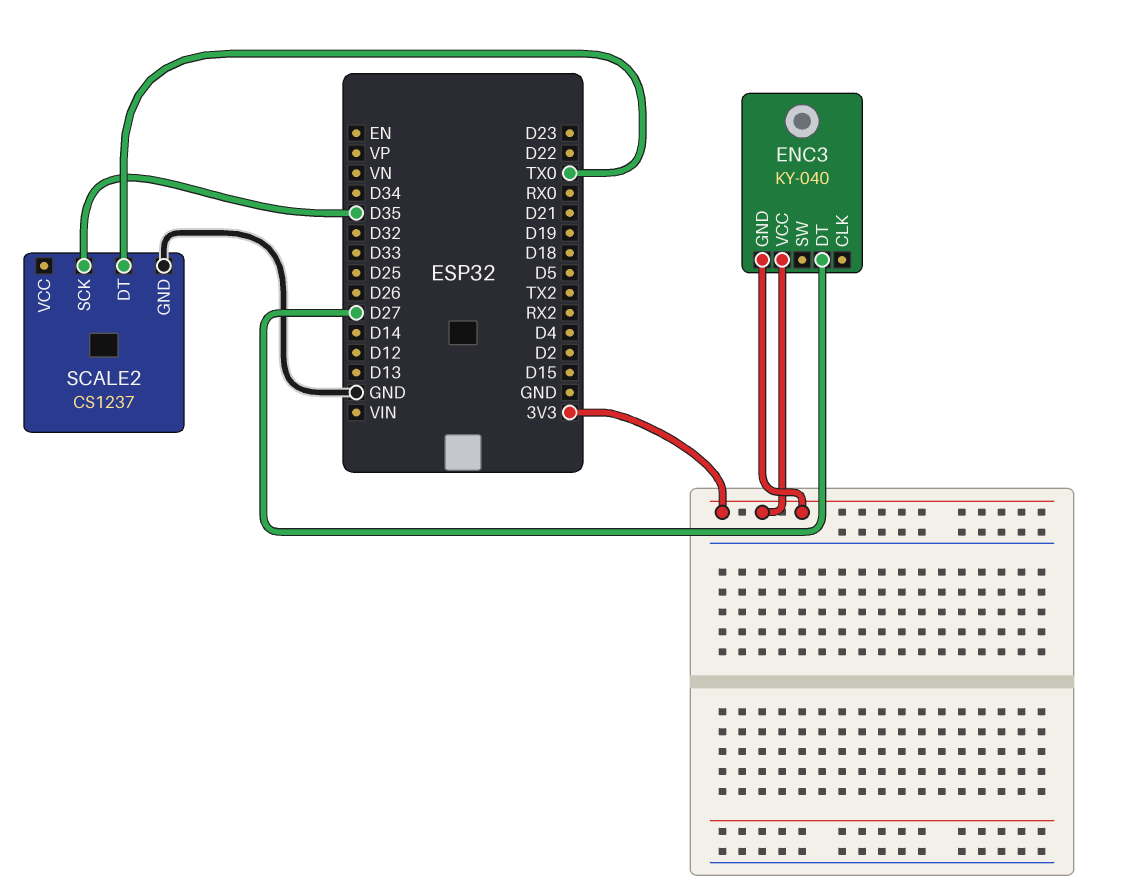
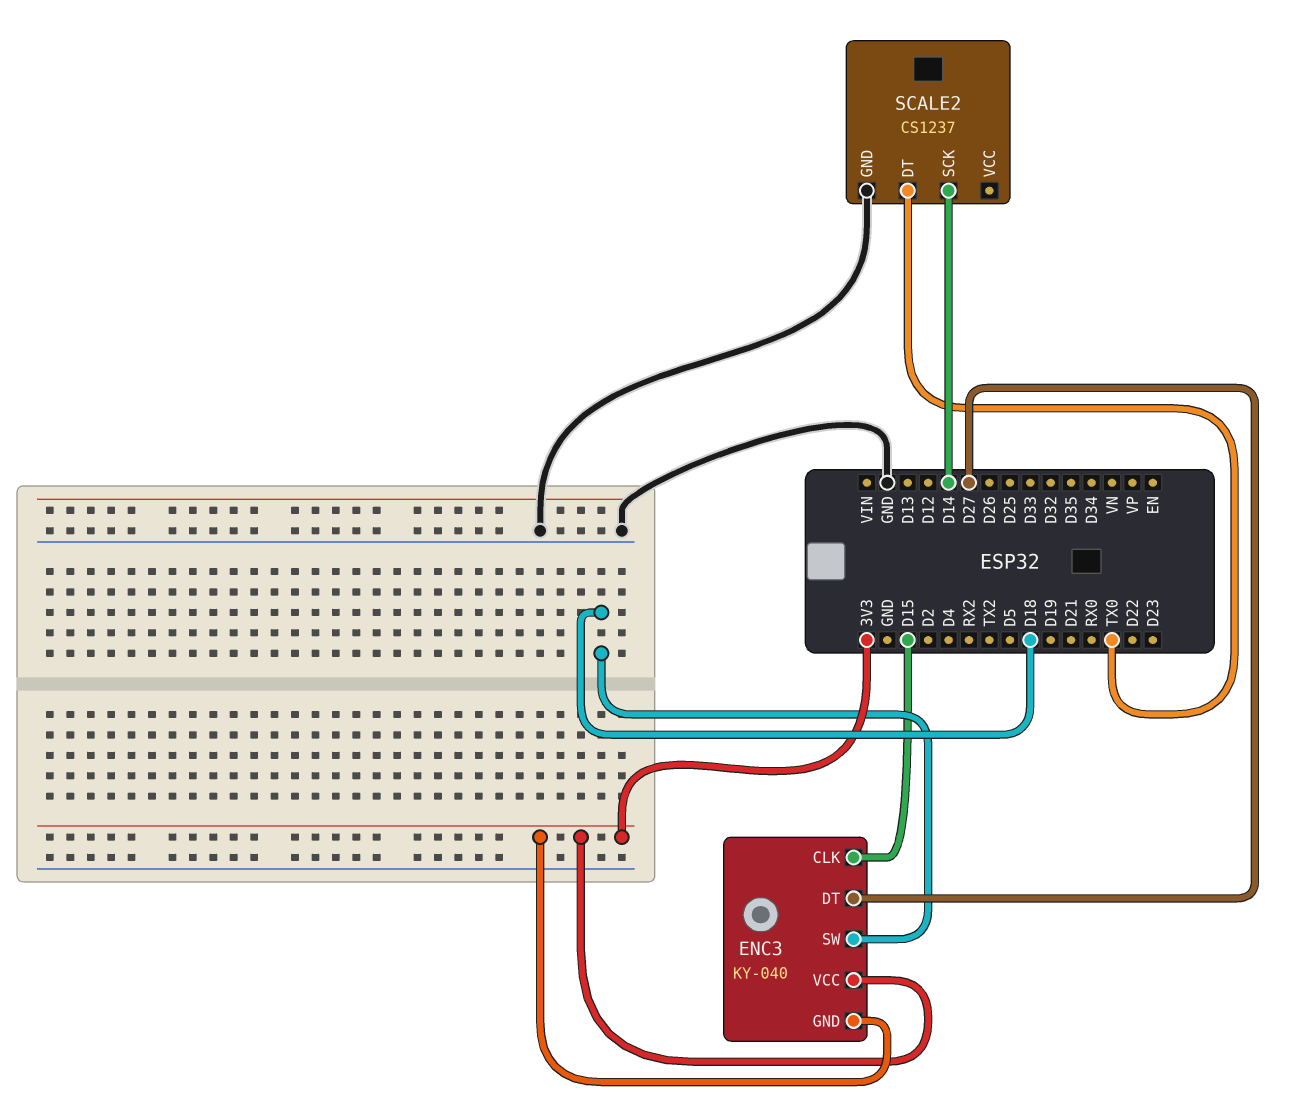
ENC3 pin CLK: none -> D15
ENC3 pin SW: none -> D18
SCALE2 pin SCK: D35 -> D14

